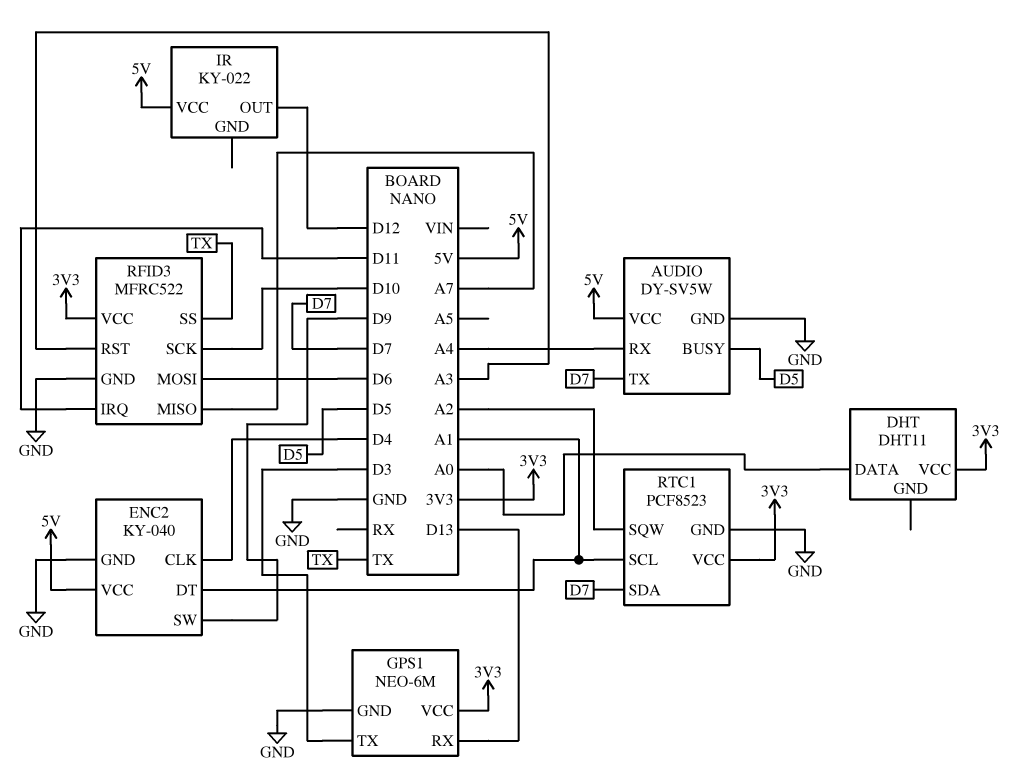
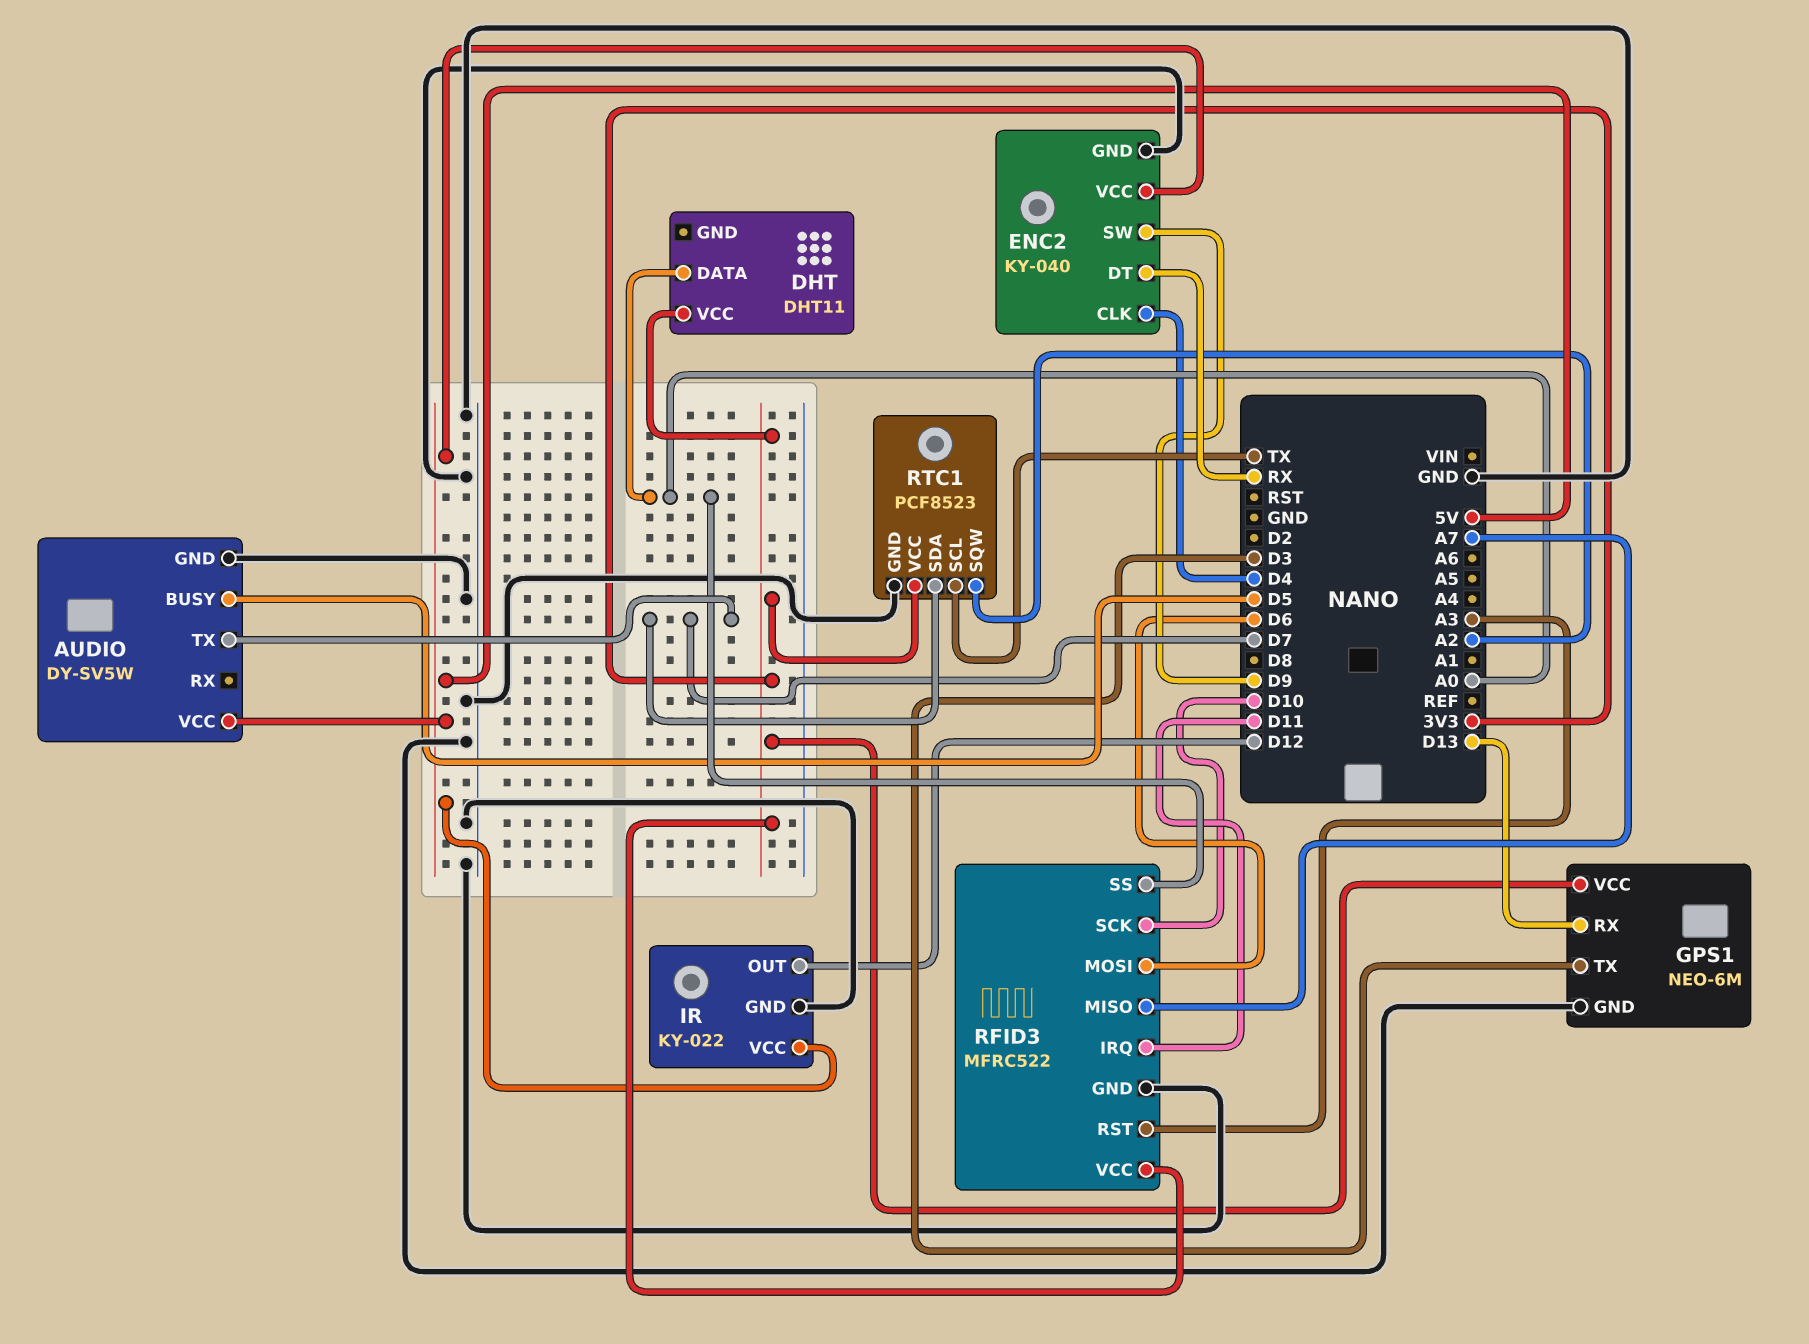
AUDIO pin RX: A4 -> none
ENC2 pin DT: A1 -> RX
IR pin GND: none -> GND
RFID3 pin SS: TX -> A0
RTC1 pin SCL: A1 -> TX

